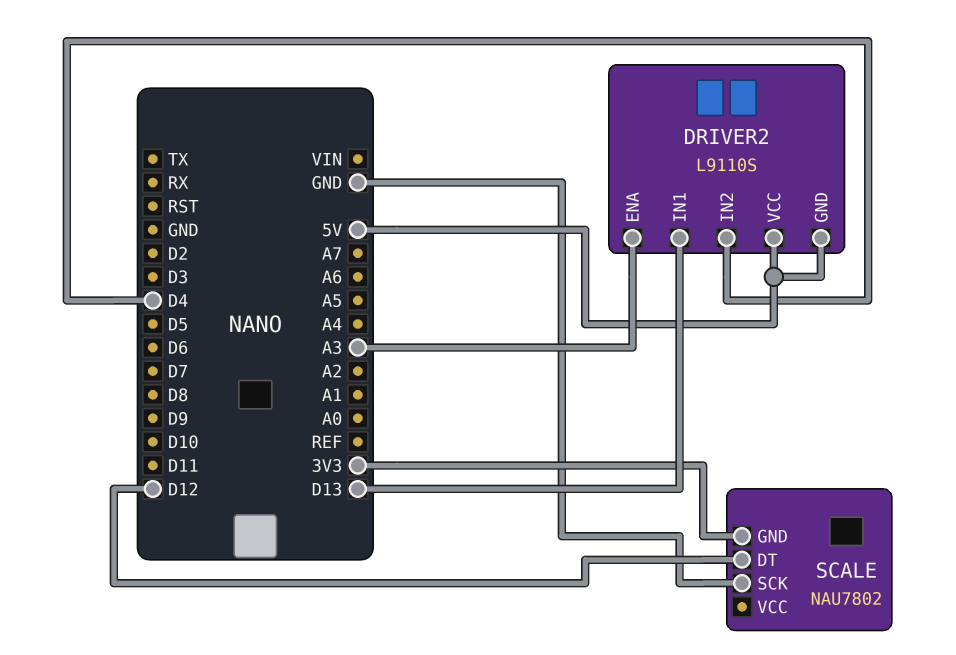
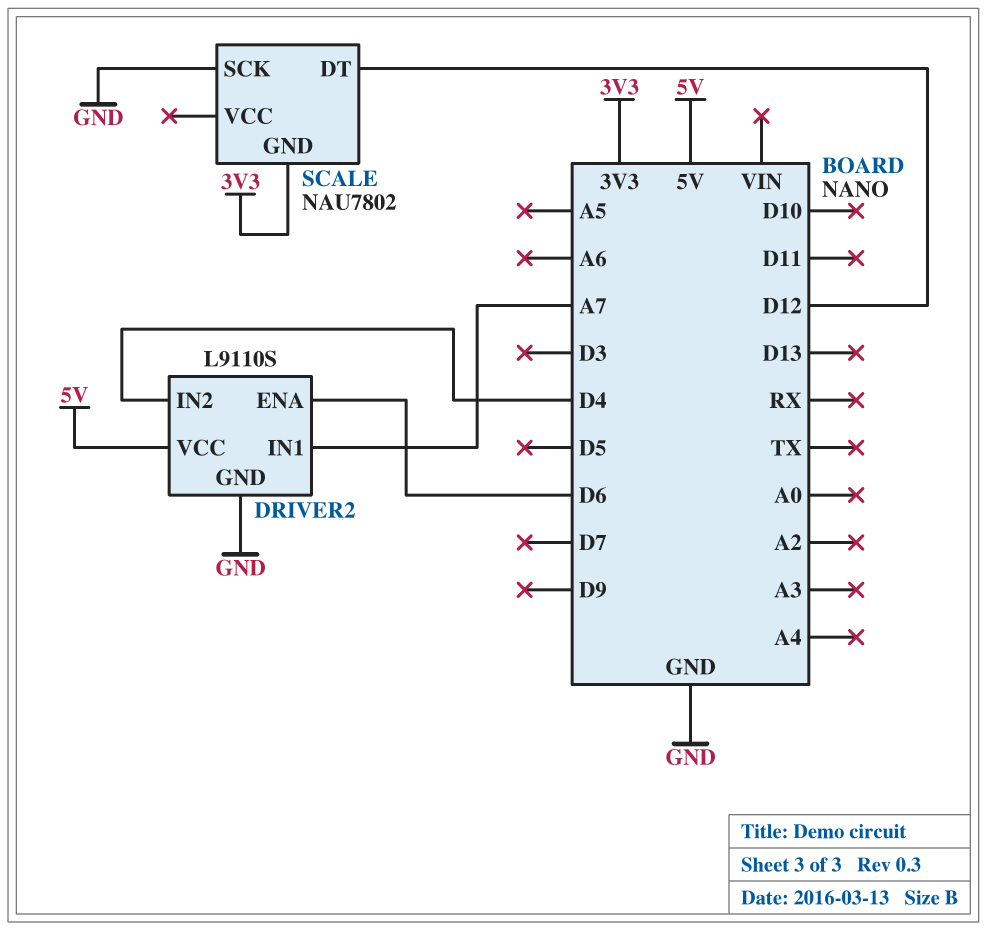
DRIVER2 pin ENA: A3 -> D6
DRIVER2 pin GND: 5V -> GND
DRIVER2 pin IN1: D13 -> A7

